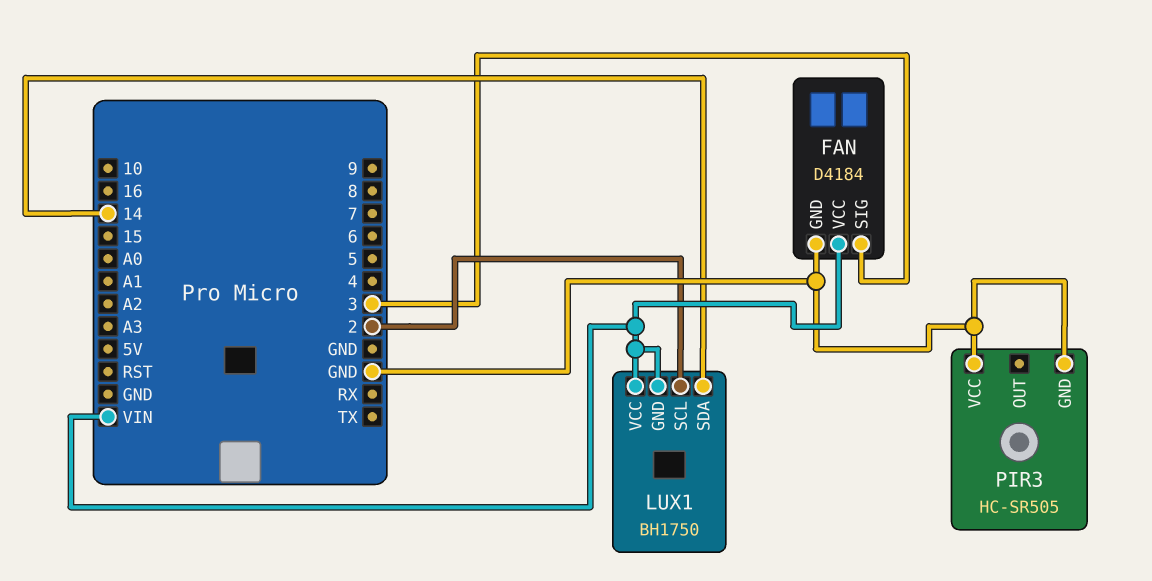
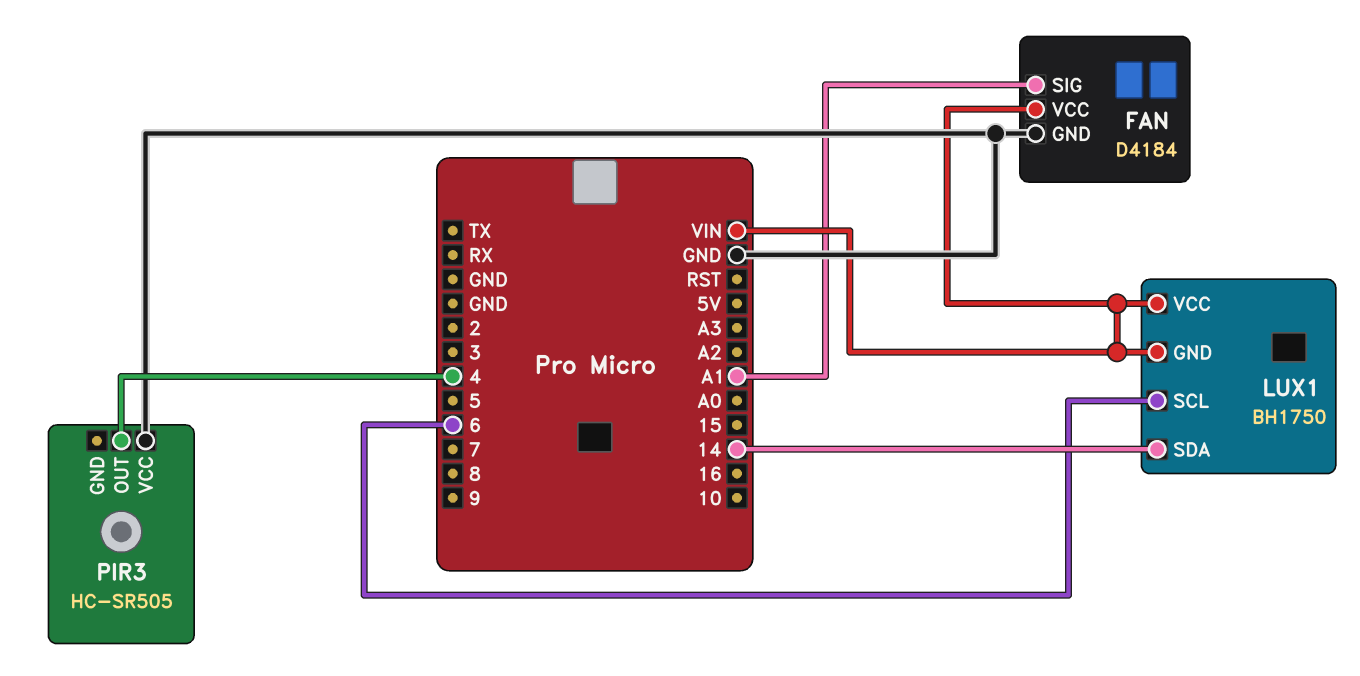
FAN pin SIG: 3 -> A1
LUX1 pin SCL: 2 -> 6
PIR3 pin GND: GND -> none
PIR3 pin OUT: none -> 4

